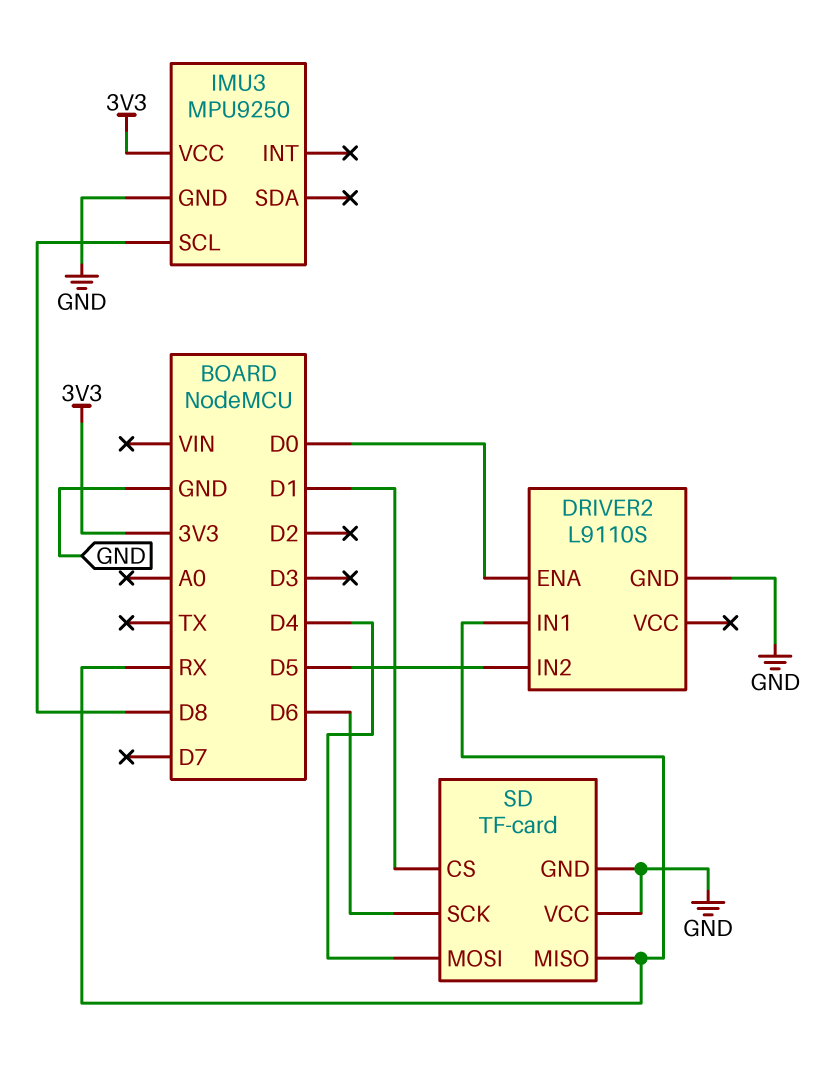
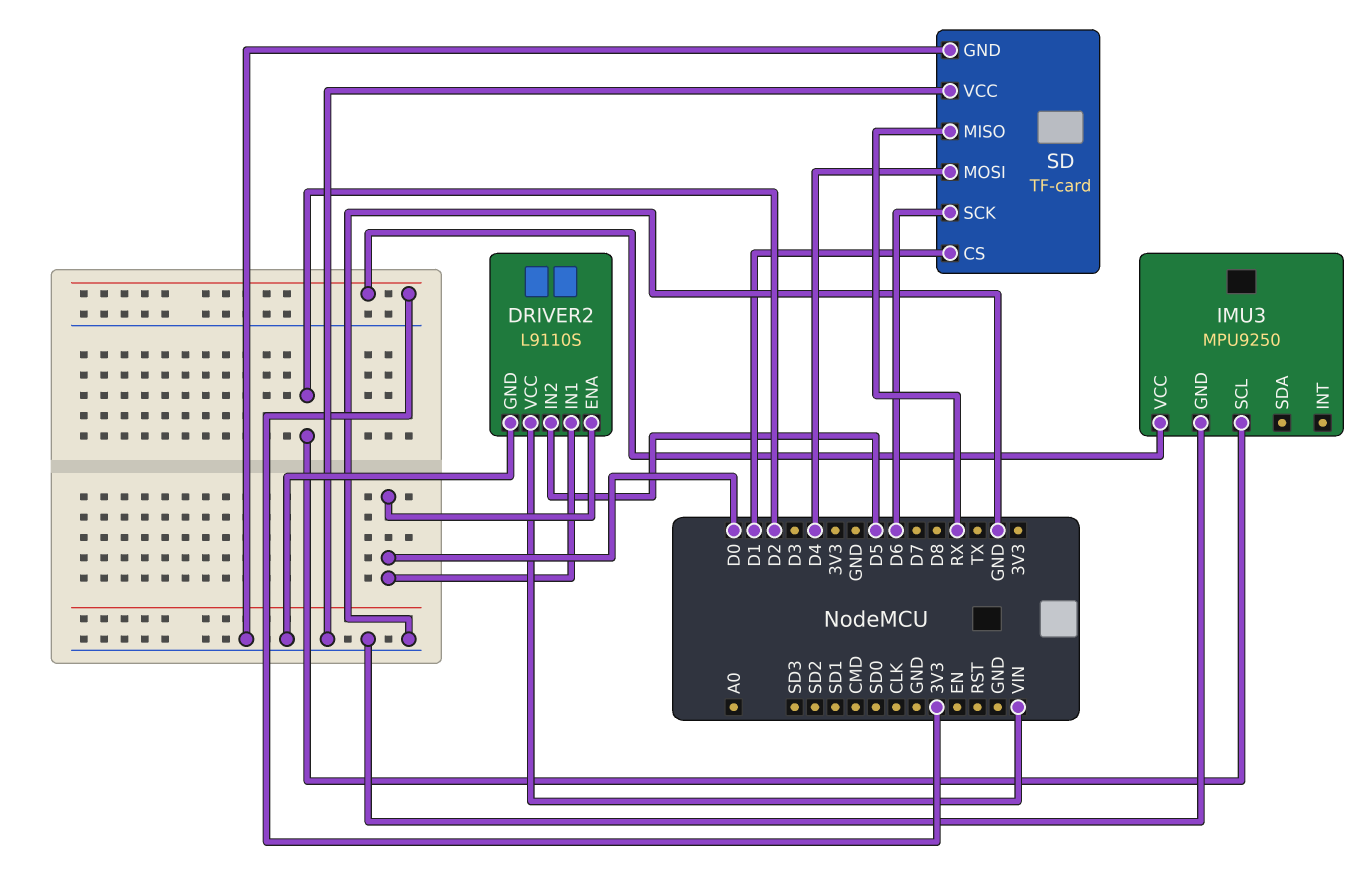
DRIVER2 pin IN1: RX -> D0
DRIVER2 pin VCC: none -> VIN
IMU3 pin SCL: D8 -> D2

